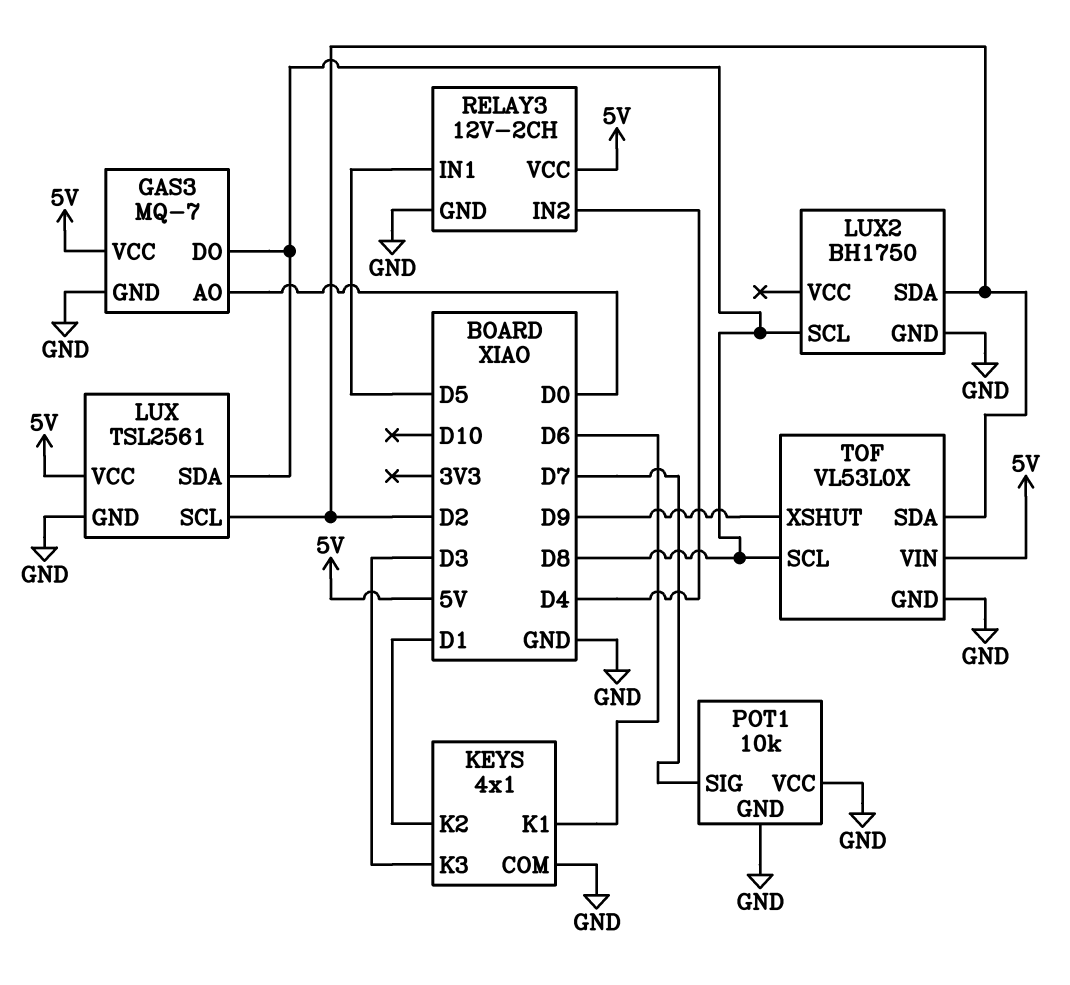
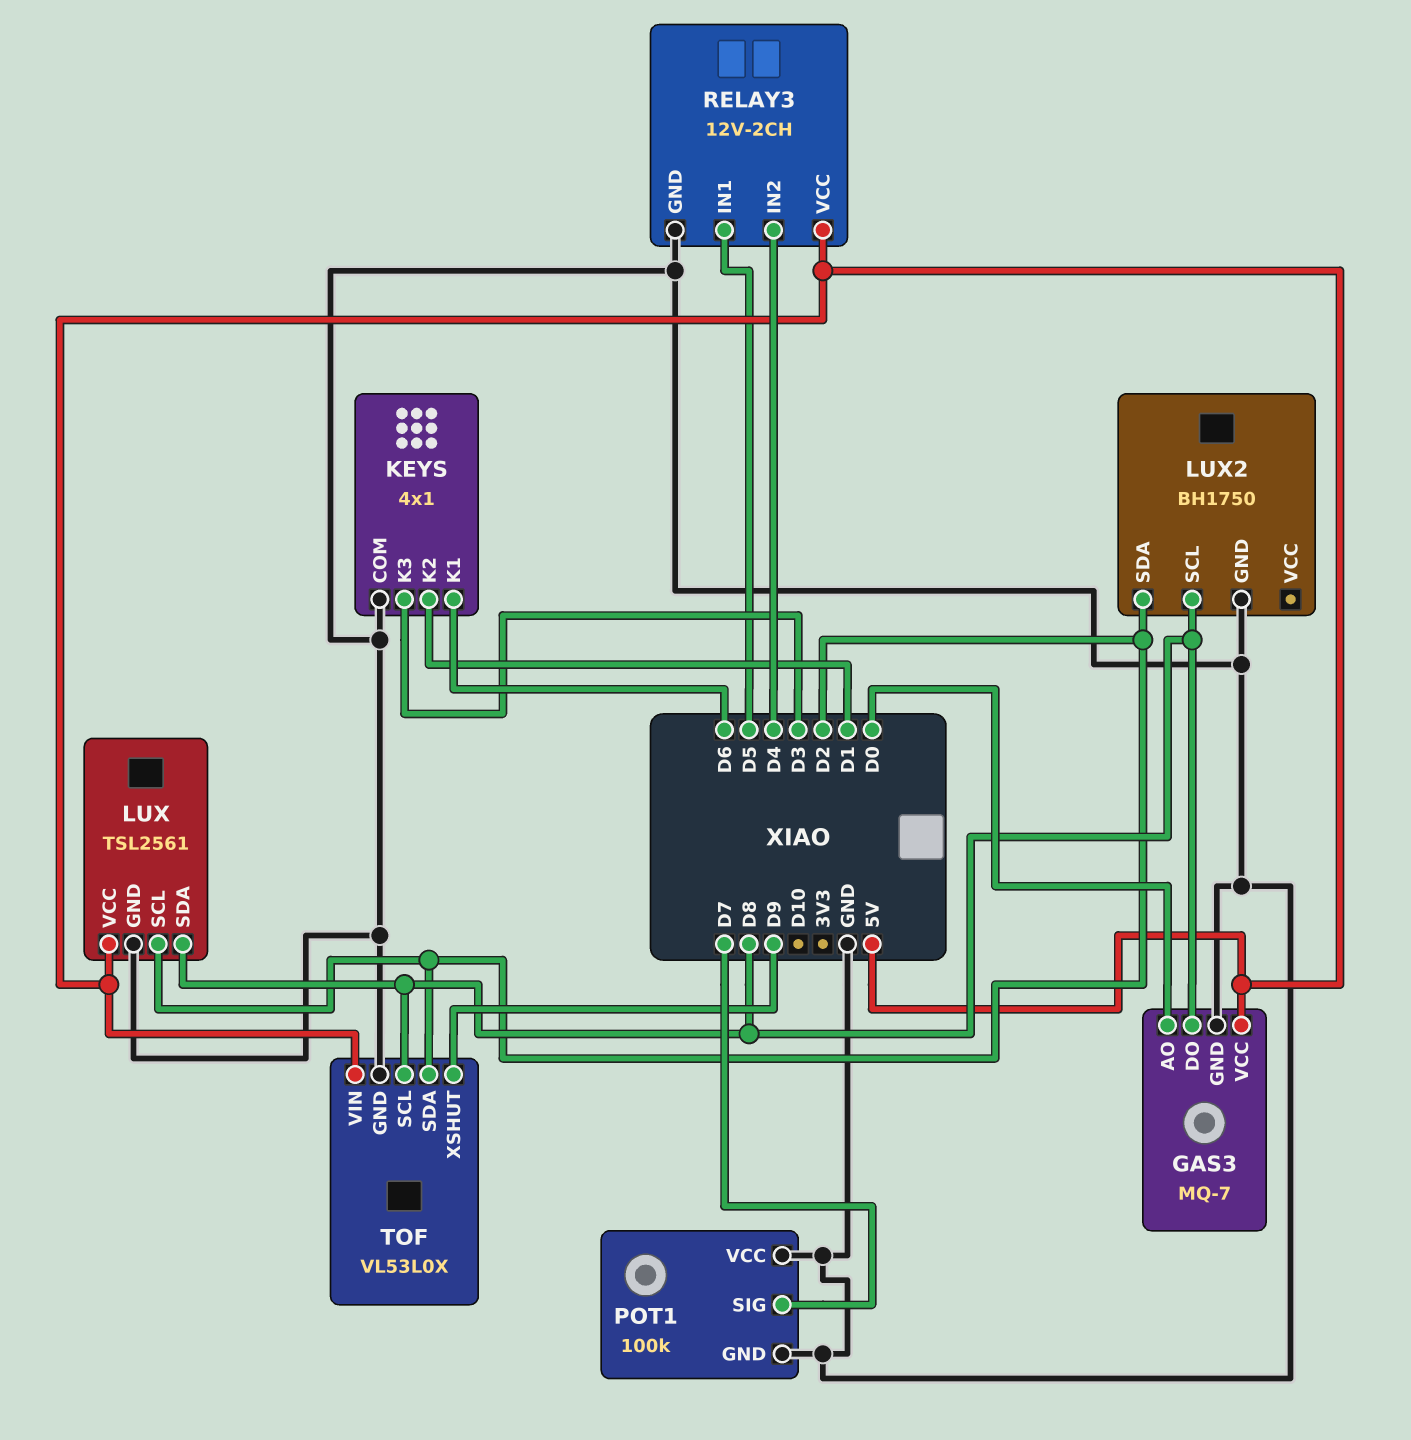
POT1: 10k -> 100k

